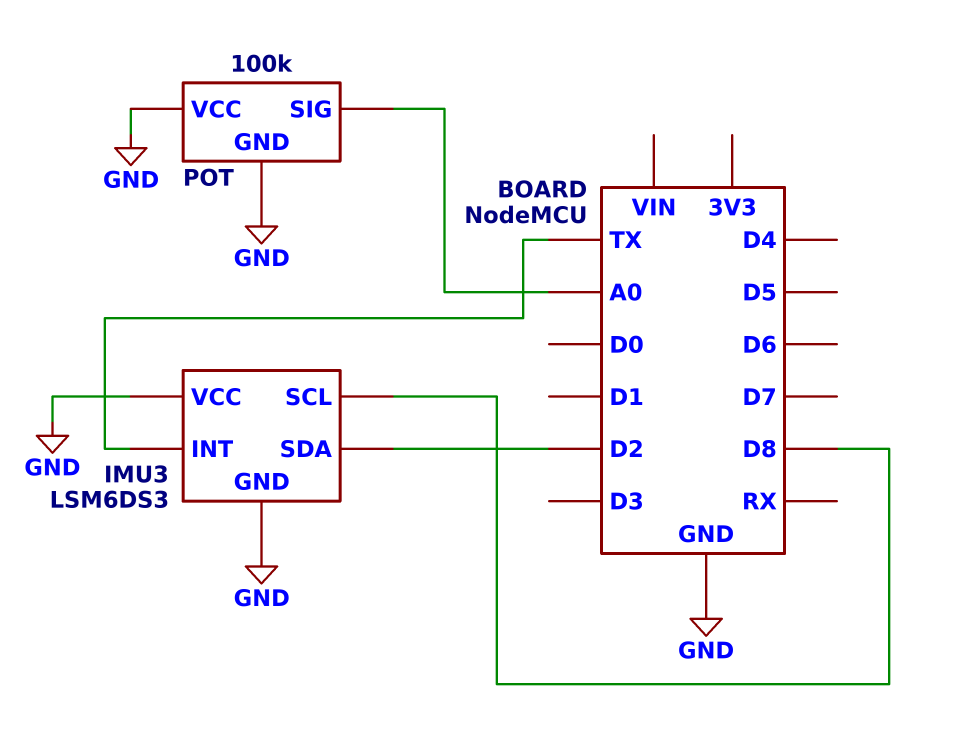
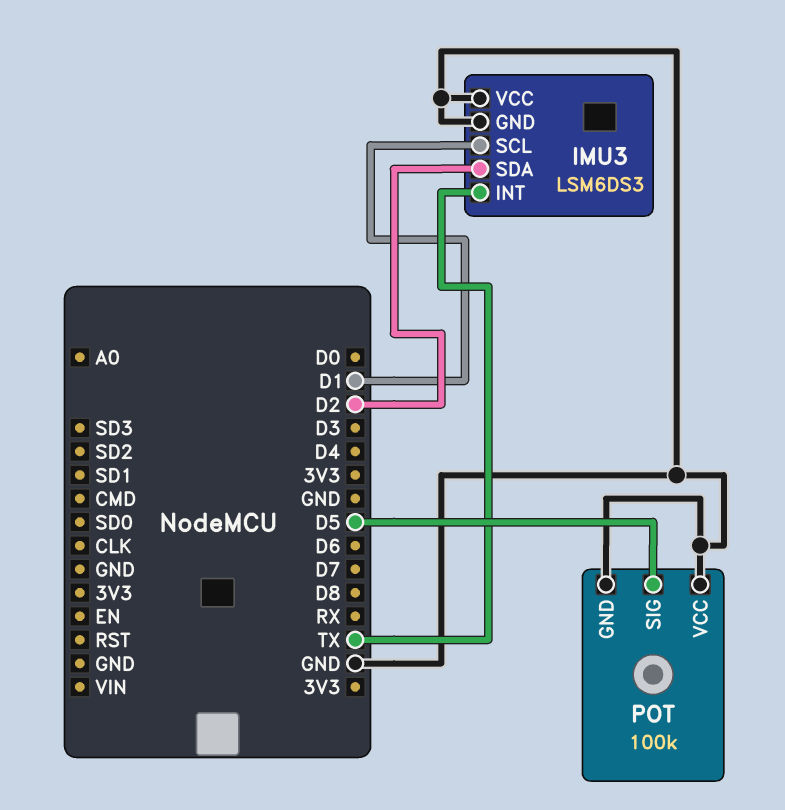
IMU3 pin SCL: D8 -> D1
POT pin SIG: A0 -> D5

